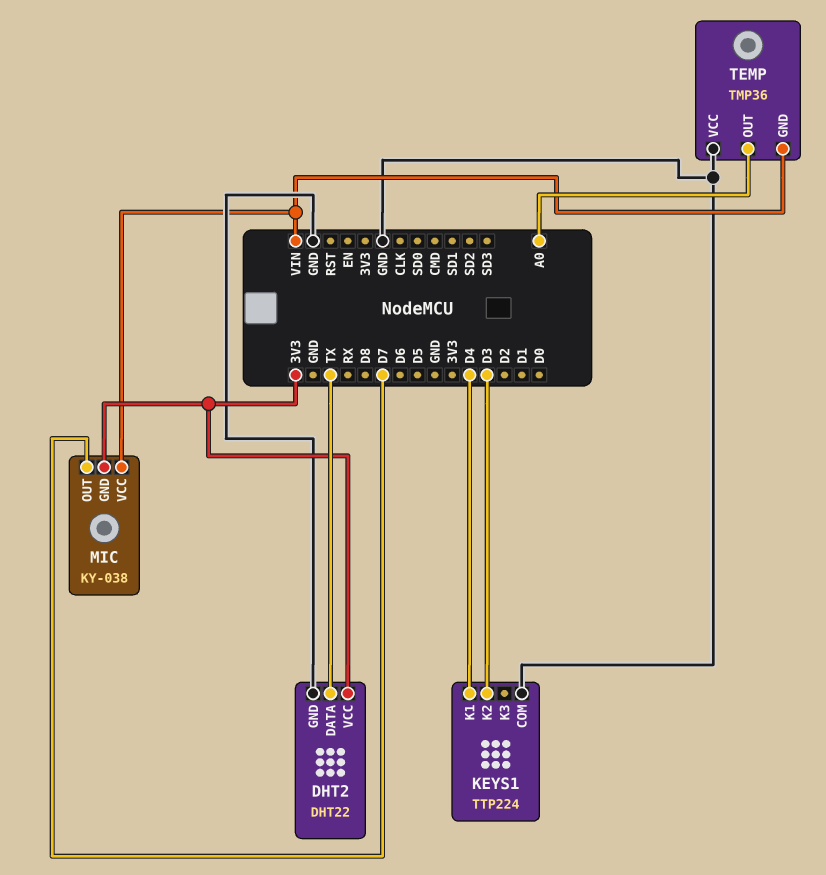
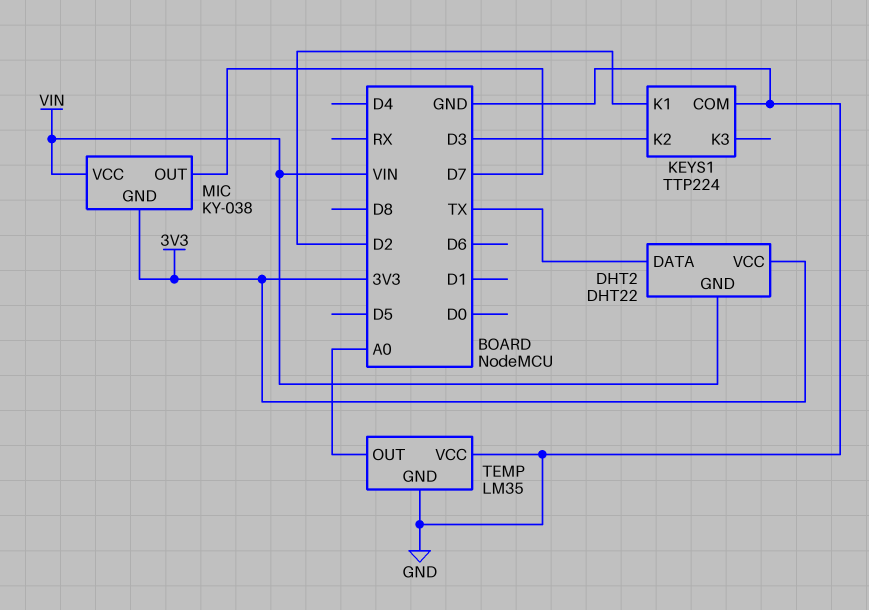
DHT2 pin GND: GND -> VIN
KEYS1 pin K1: D4 -> D2
TEMP: TMP36 -> LM35
TEMP pin GND: VIN -> GND

